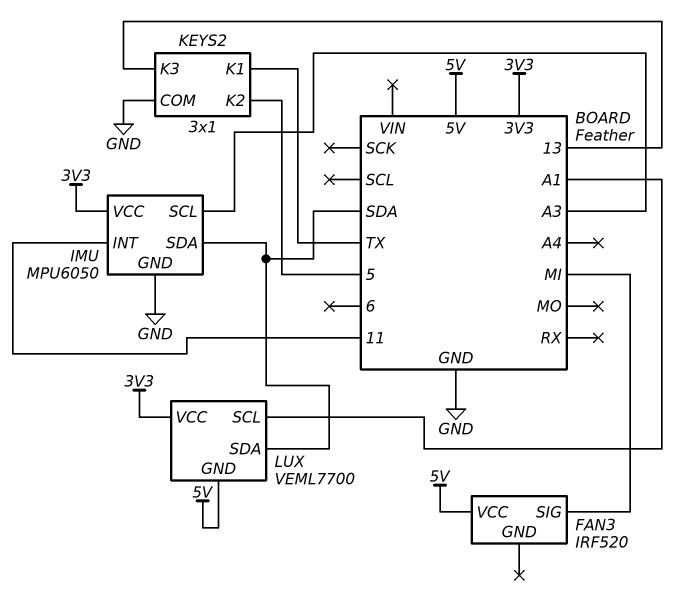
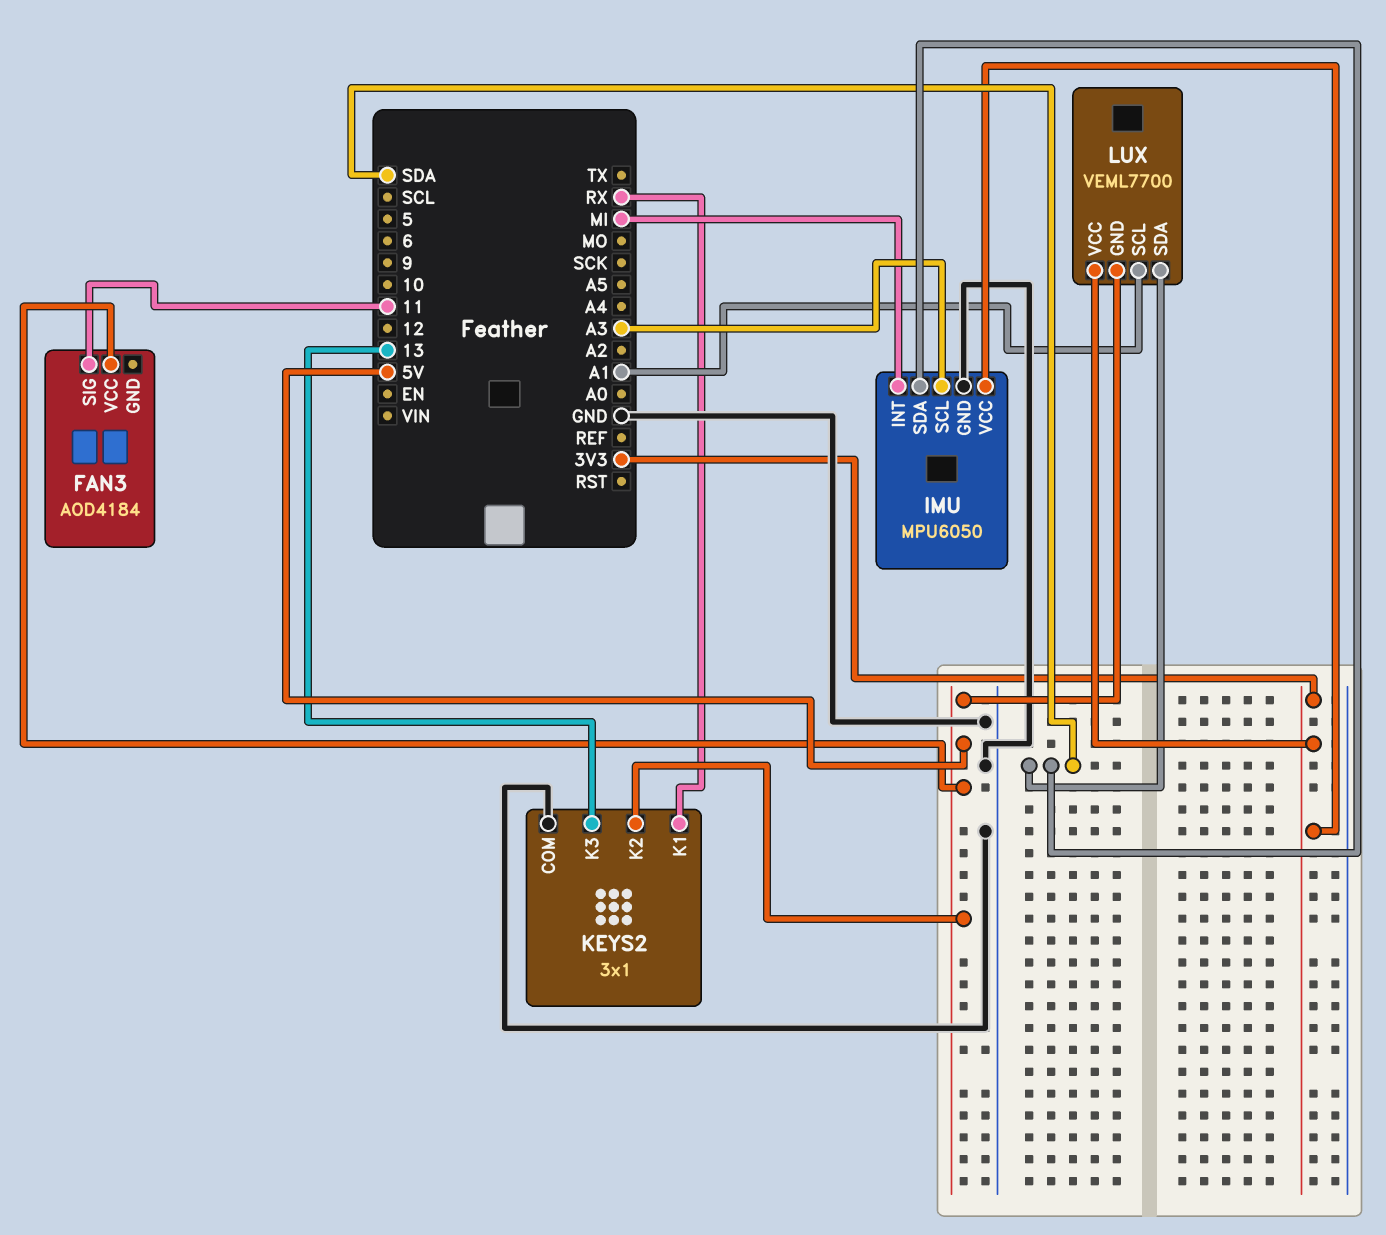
FAN3: IRF520 -> AOD4184
FAN3 pin SIG: MI -> 11
IMU pin INT: 11 -> MI
KEYS2 pin K1: TX -> RX
KEYS2 pin K2: 5 -> 5V

